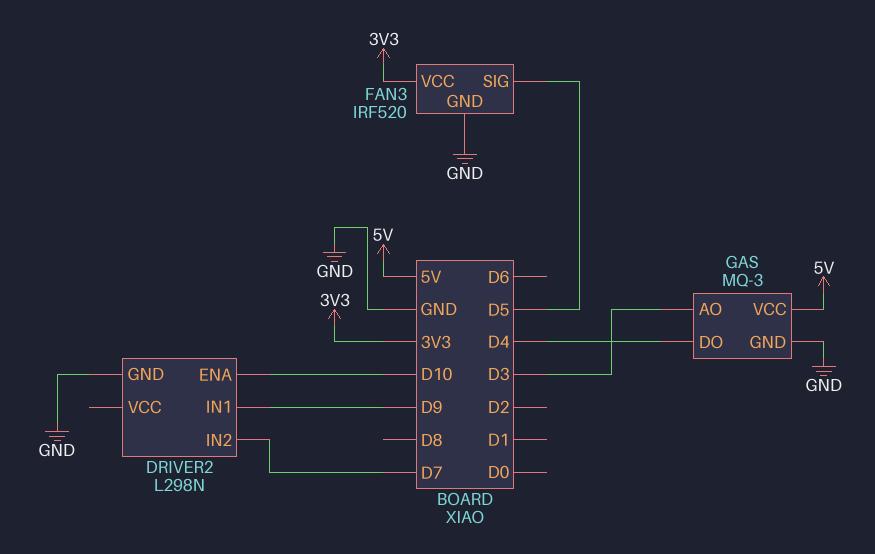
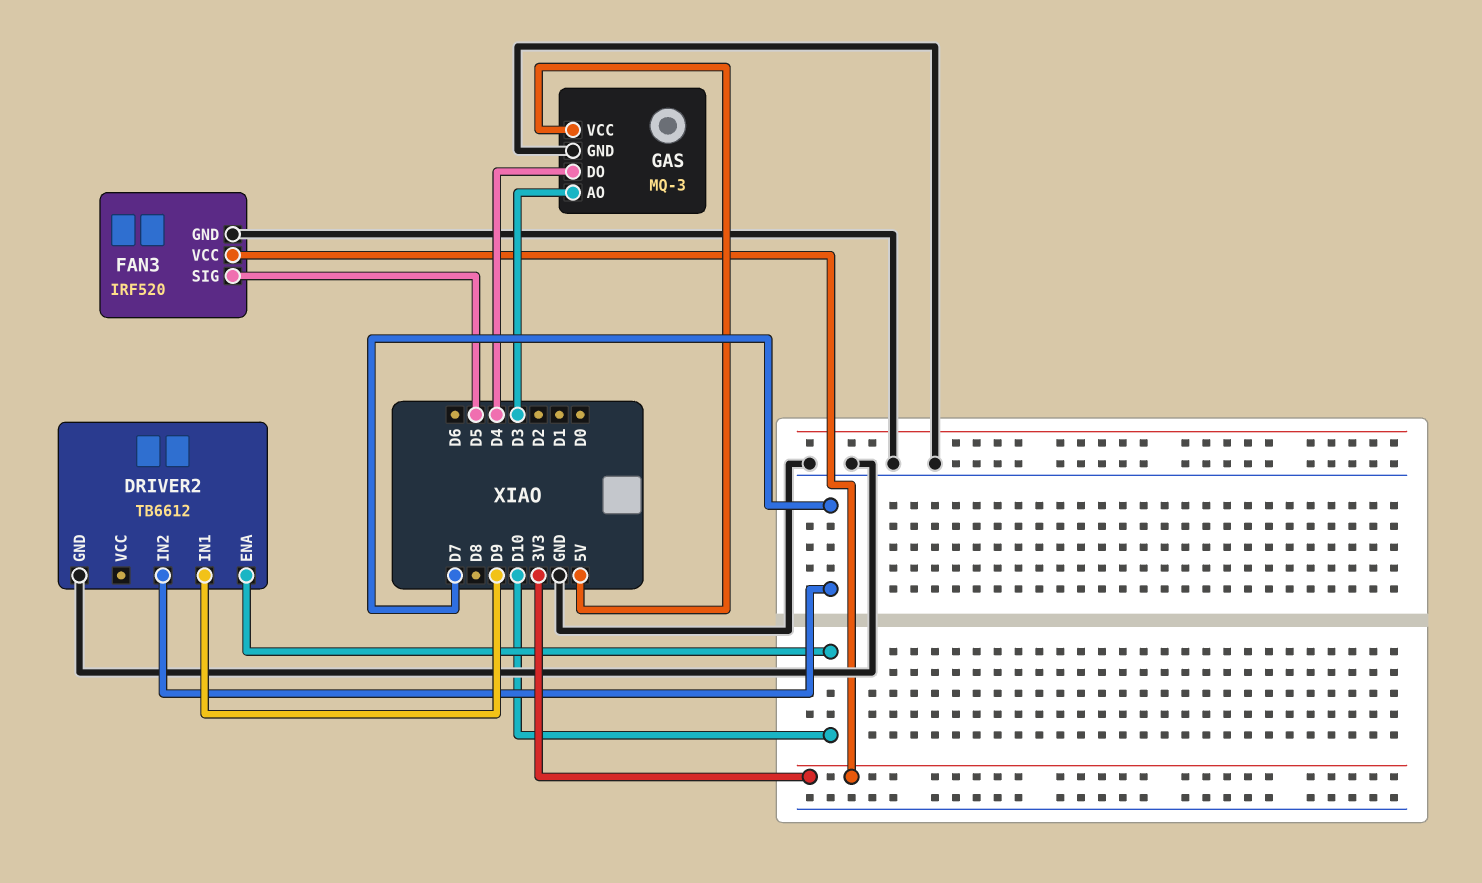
DRIVER2: L298N -> TB6612

